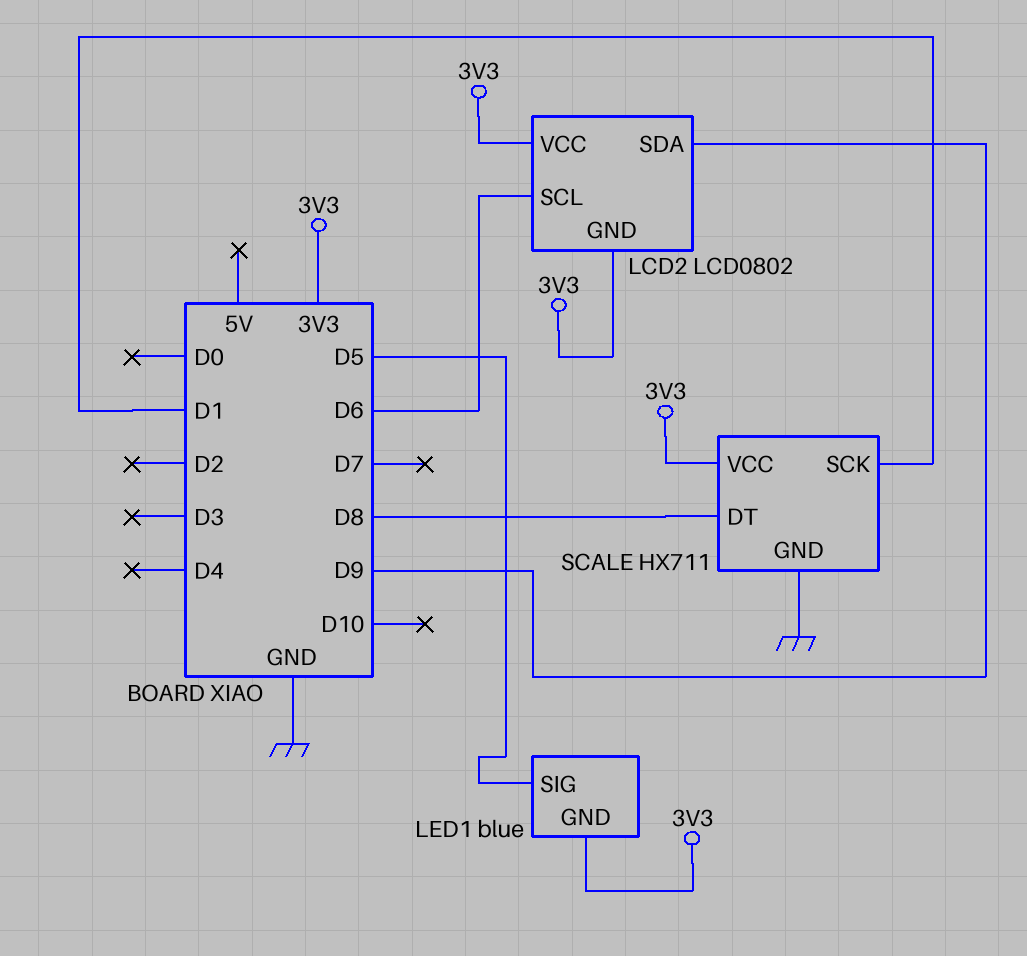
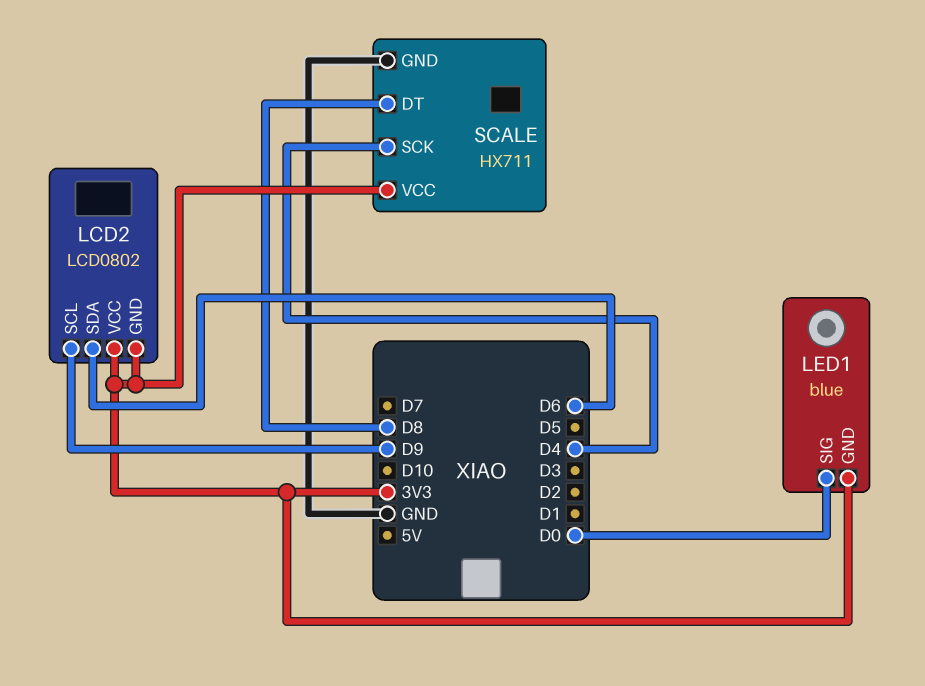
LCD2 pin SCL: D6 -> D9
LCD2 pin SDA: D9 -> D6
LED1 pin SIG: D5 -> D0
SCALE pin SCK: D1 -> D4

